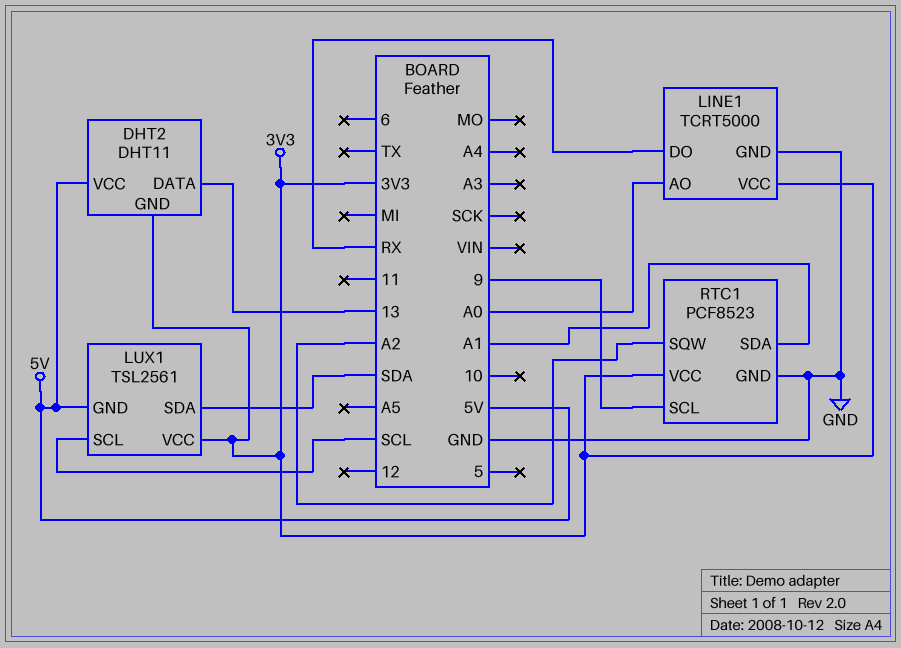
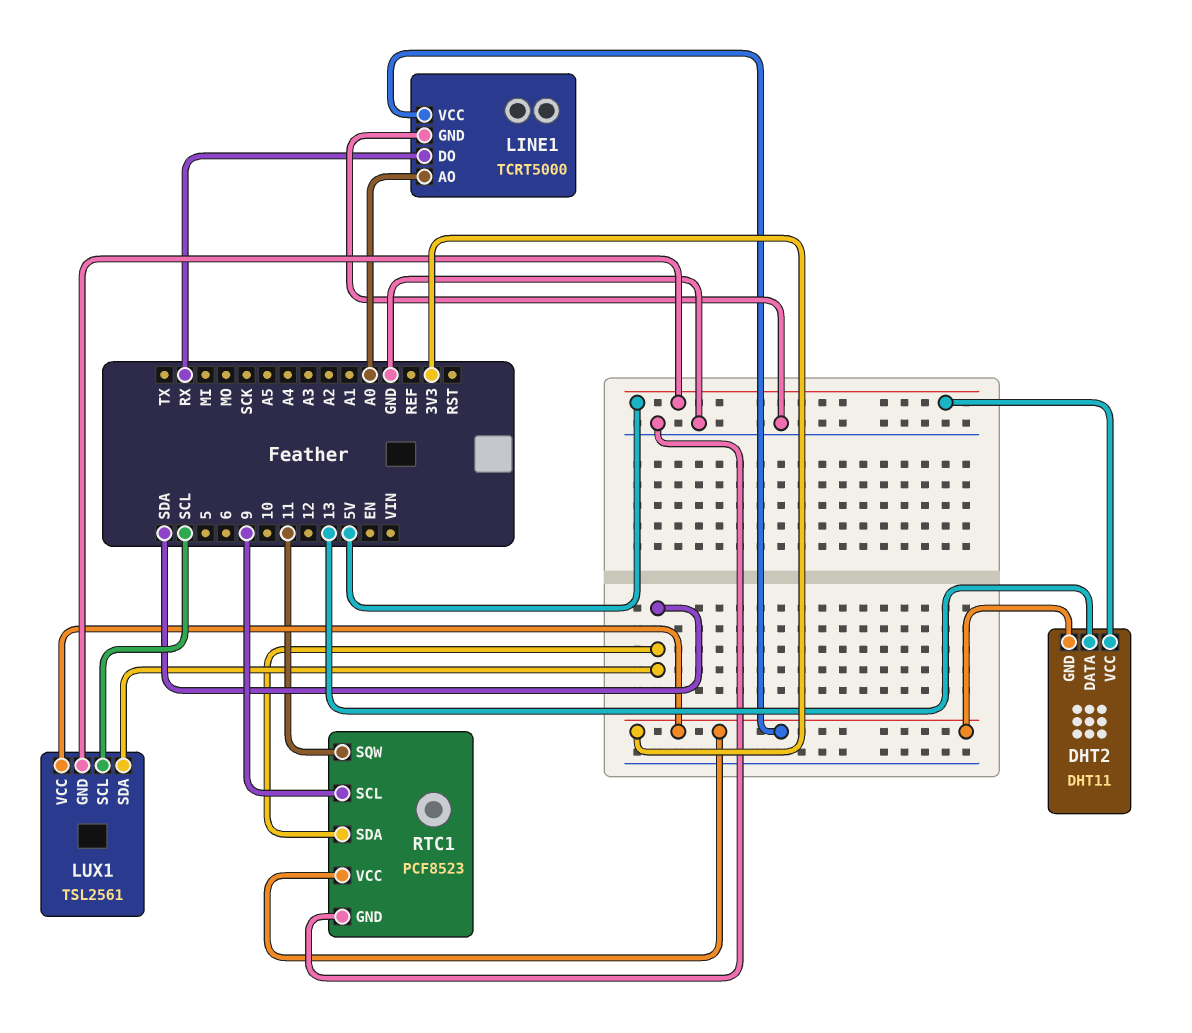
RTC1 pin SDA: A1 -> SDA
RTC1 pin SQW: A2 -> 11

